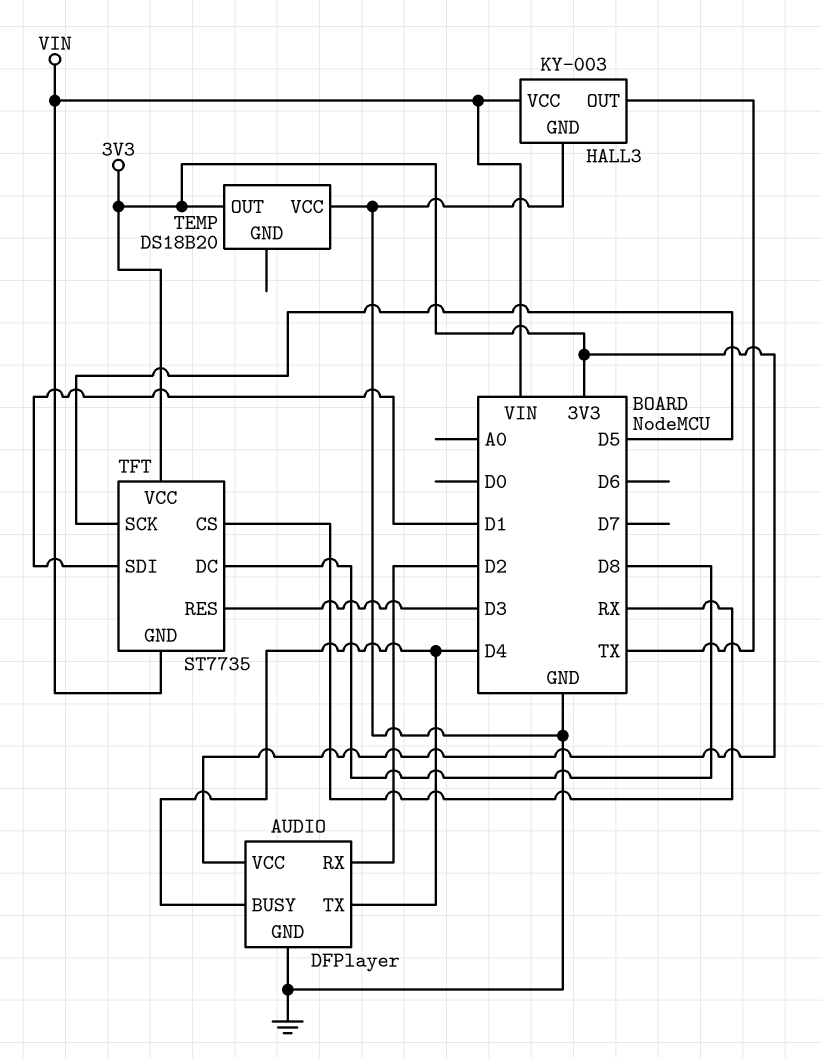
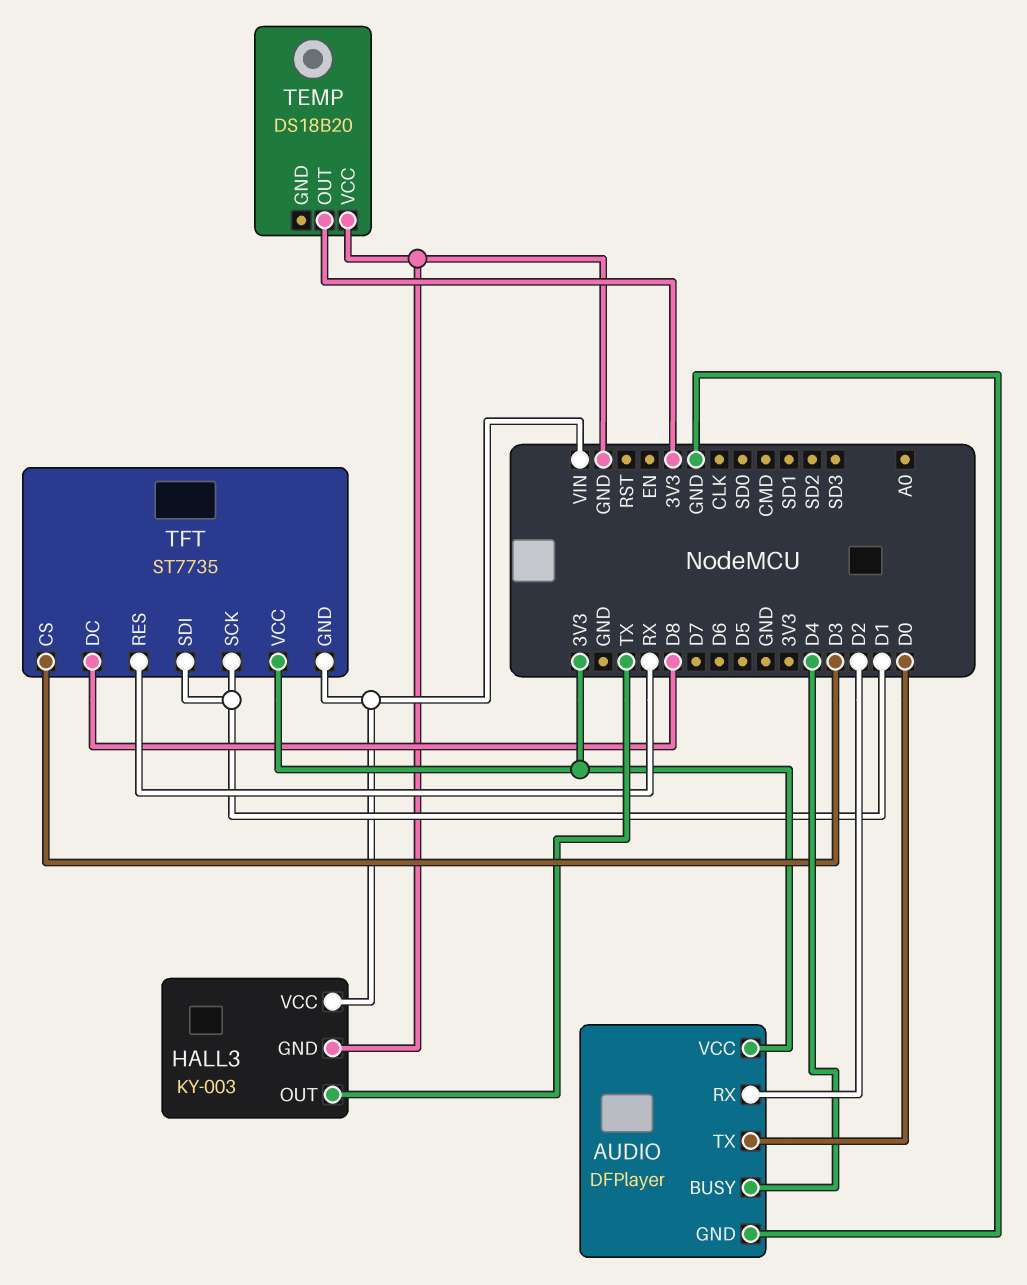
AUDIO pin TX: D4 -> D0
TFT pin CS: RX -> D3
TFT pin RES: D3 -> RX
TFT pin SCK: D5 -> D1

